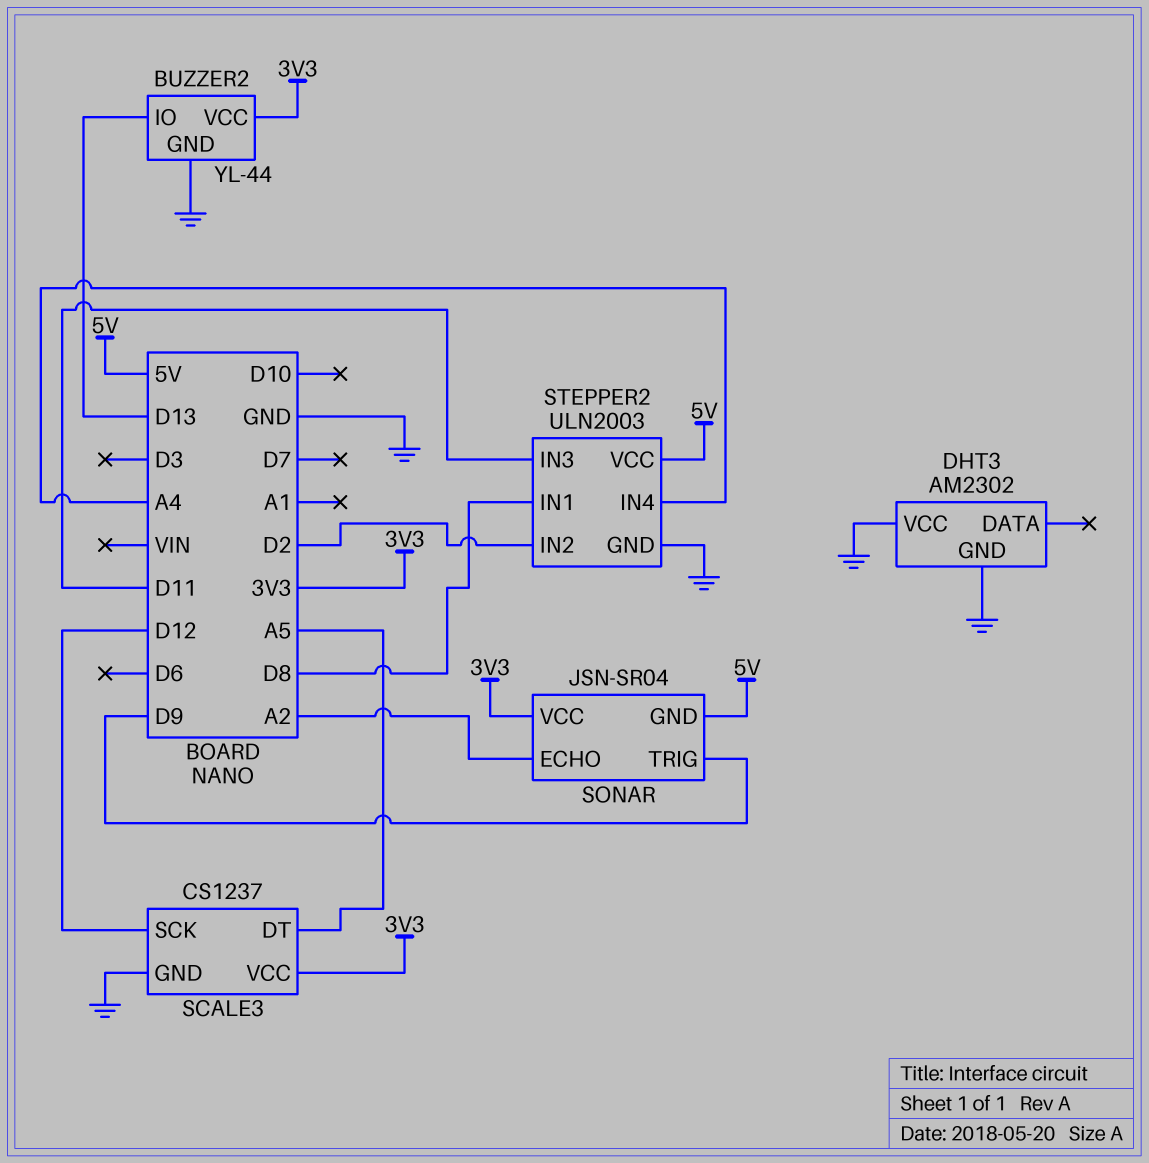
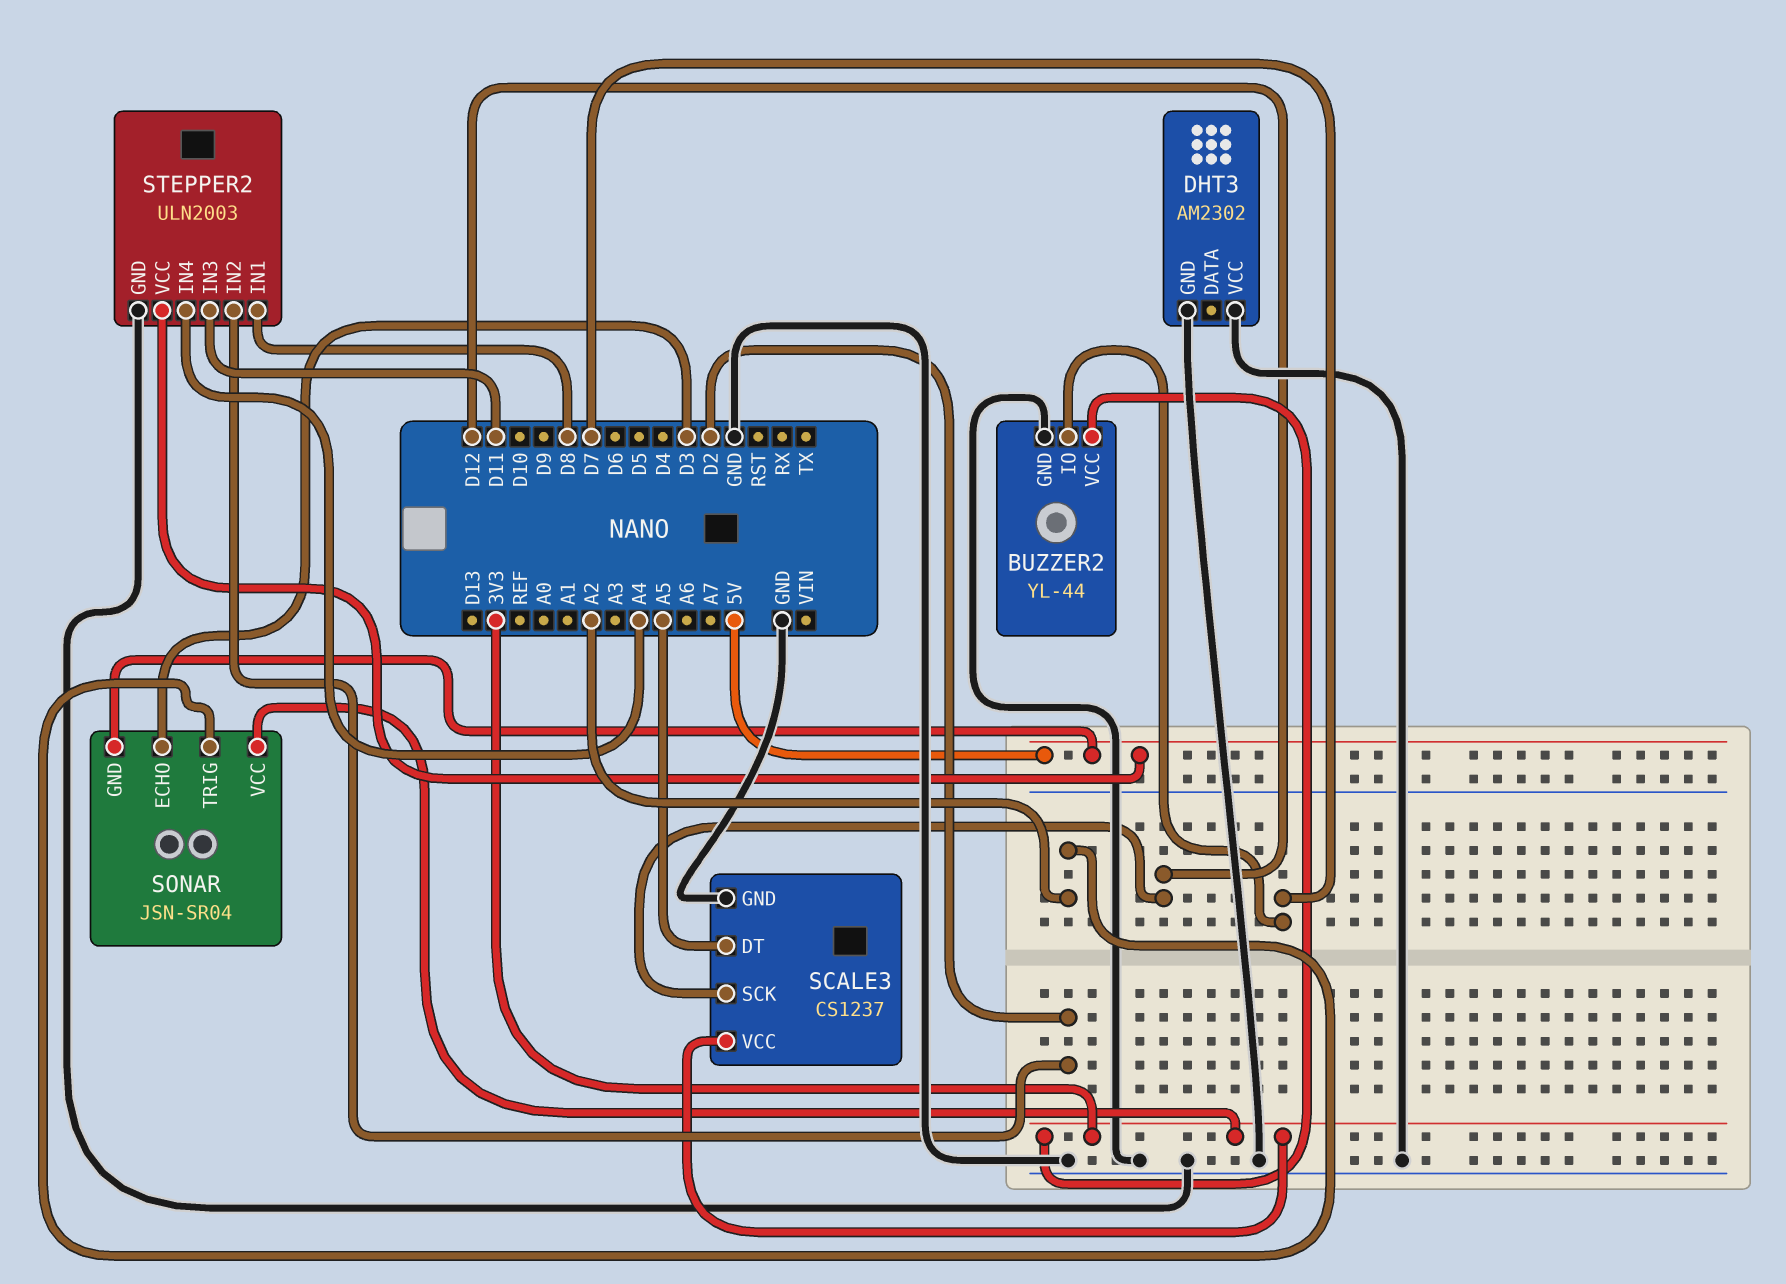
BUZZER2 pin IO: D13 -> D7
SONAR pin ECHO: A2 -> D3
SONAR pin TRIG: D9 -> A2

